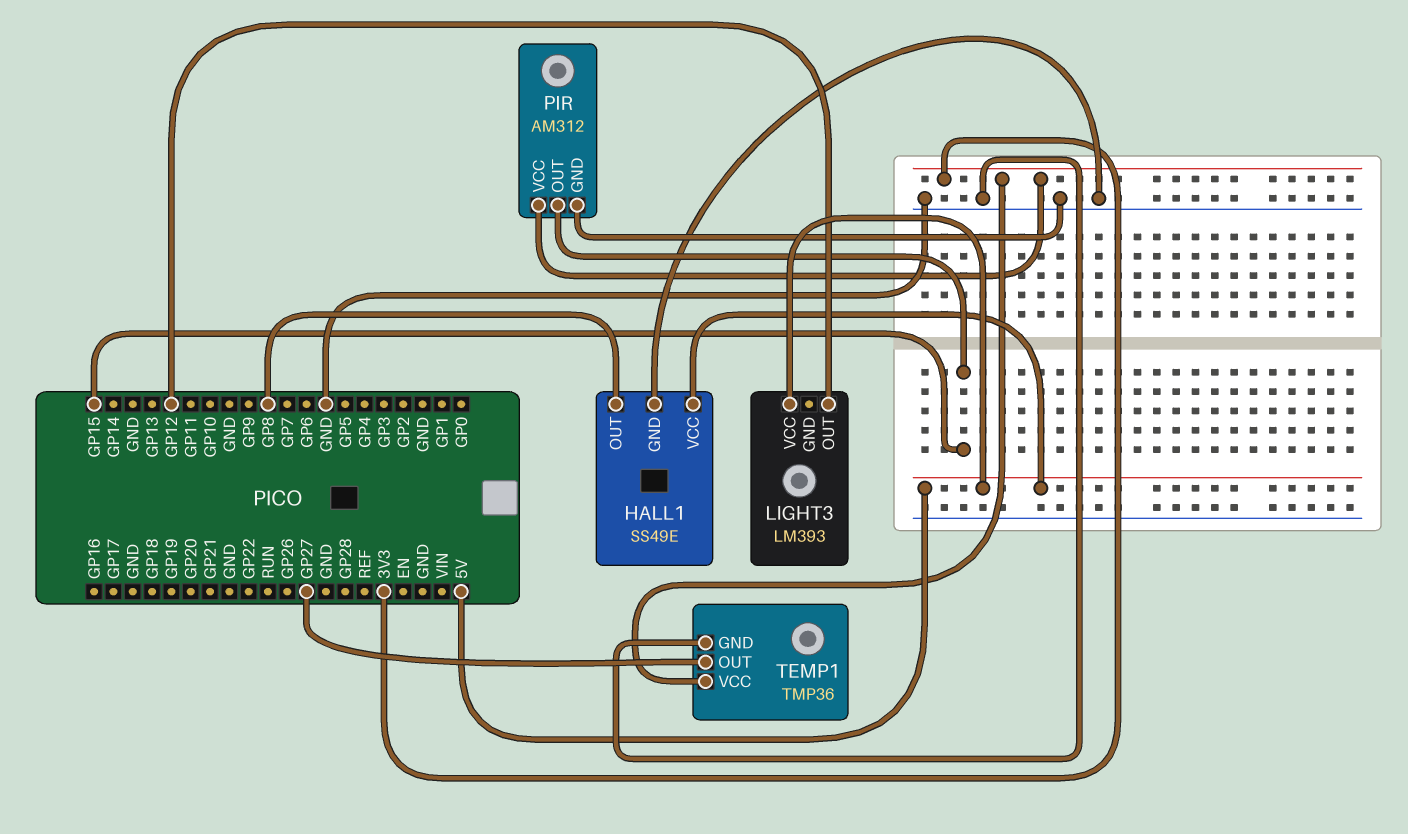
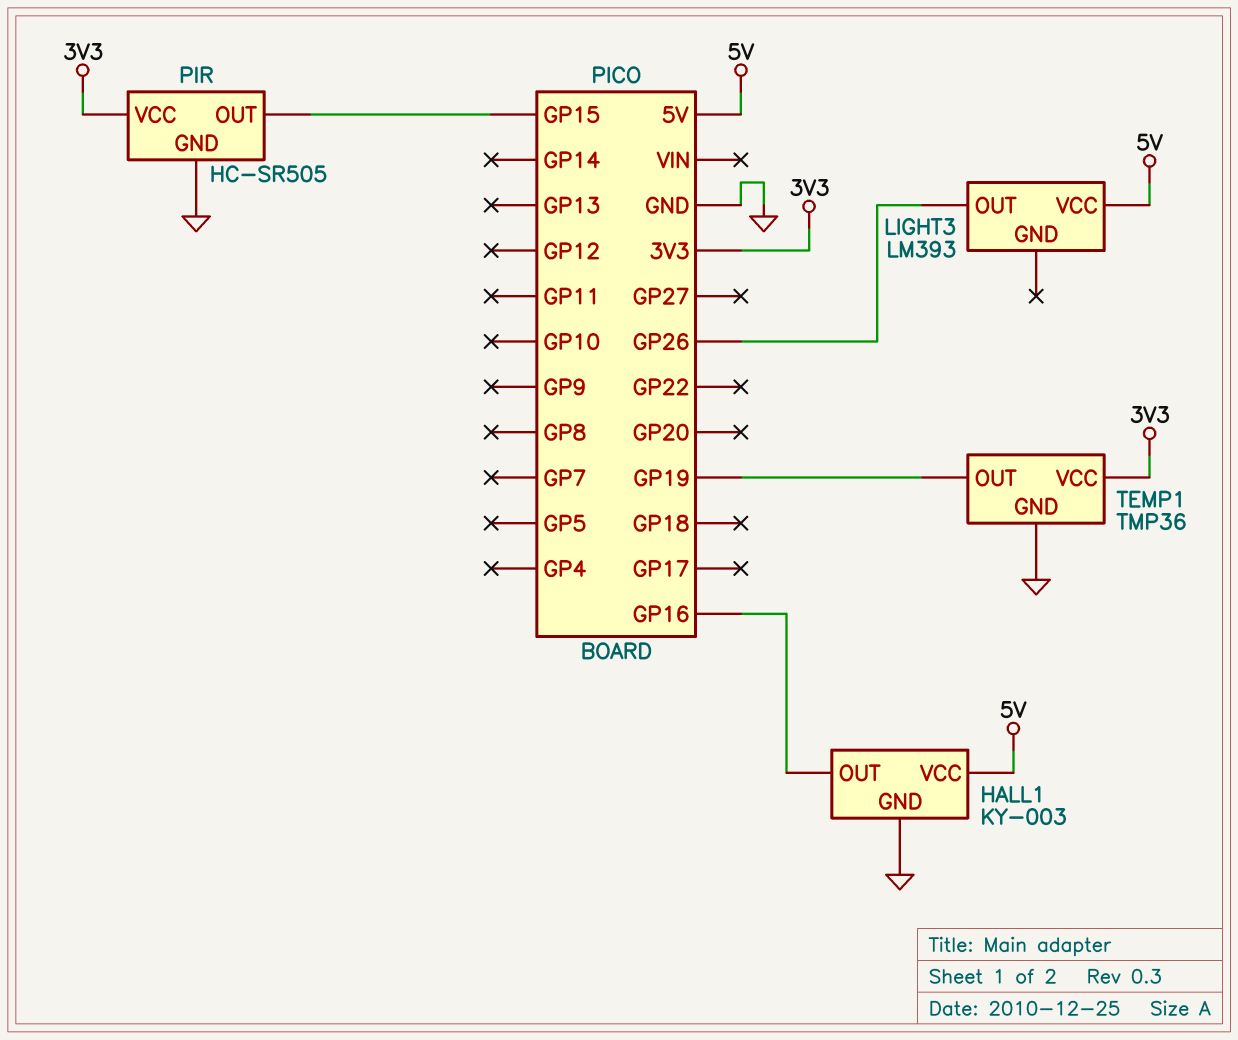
HALL1: SS49E -> KY-003
HALL1 pin OUT: GP8 -> GP16
LIGHT3 pin OUT: GP12 -> GP26
PIR: AM312 -> HC-SR505
TEMP1 pin OUT: GP27 -> GP19

